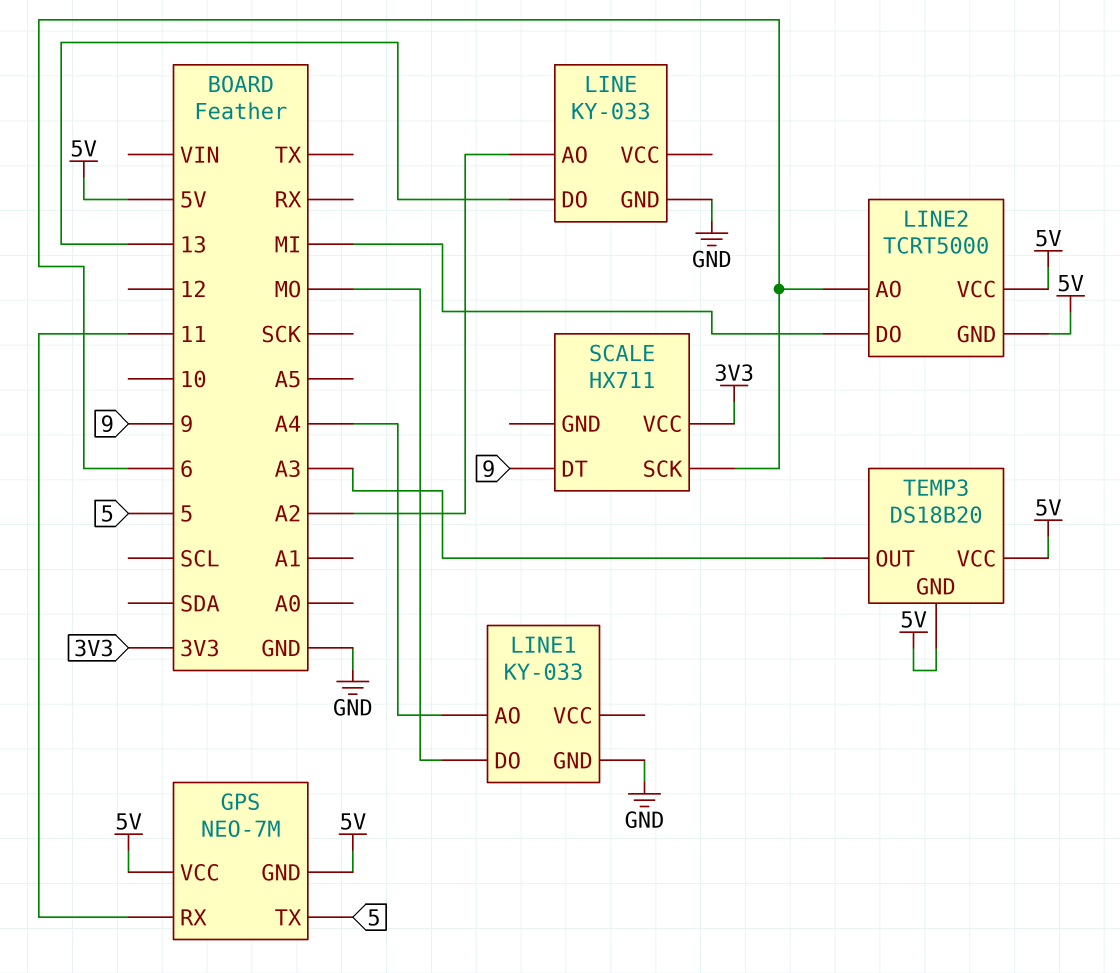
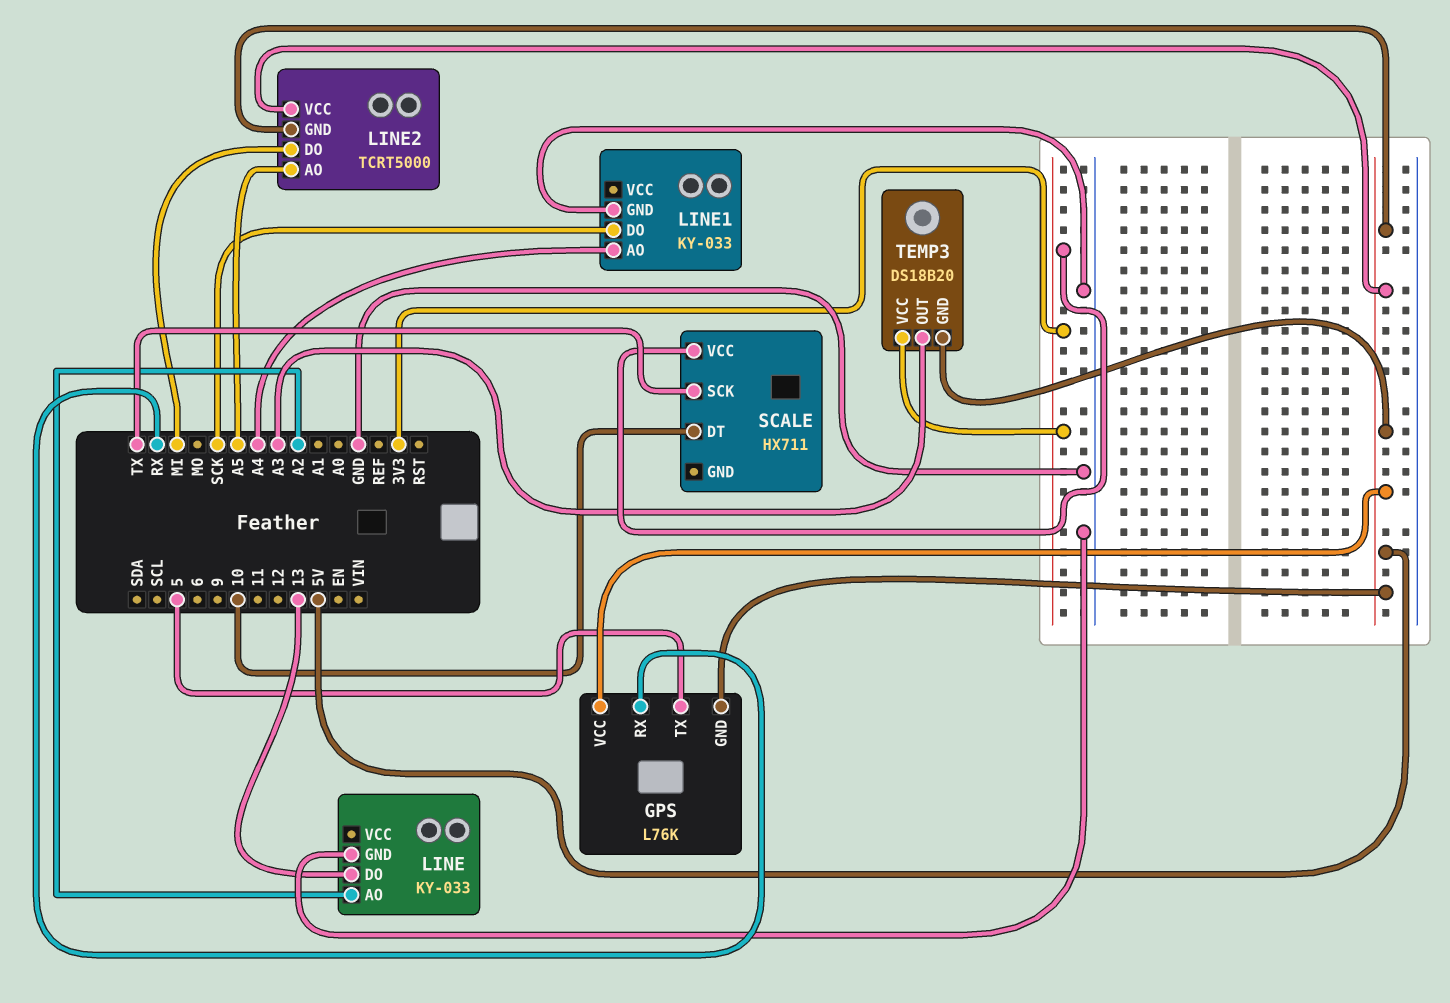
GPS: NEO-7M -> L76K
GPS pin RX: 11 -> RX
LINE1 pin DO: MO -> SCK
LINE2 pin AO: 6 -> A5
SCALE pin DT: 9 -> 10
SCALE pin SCK: 6 -> TX
TEMP3 pin VCC: 5V -> 3V3

